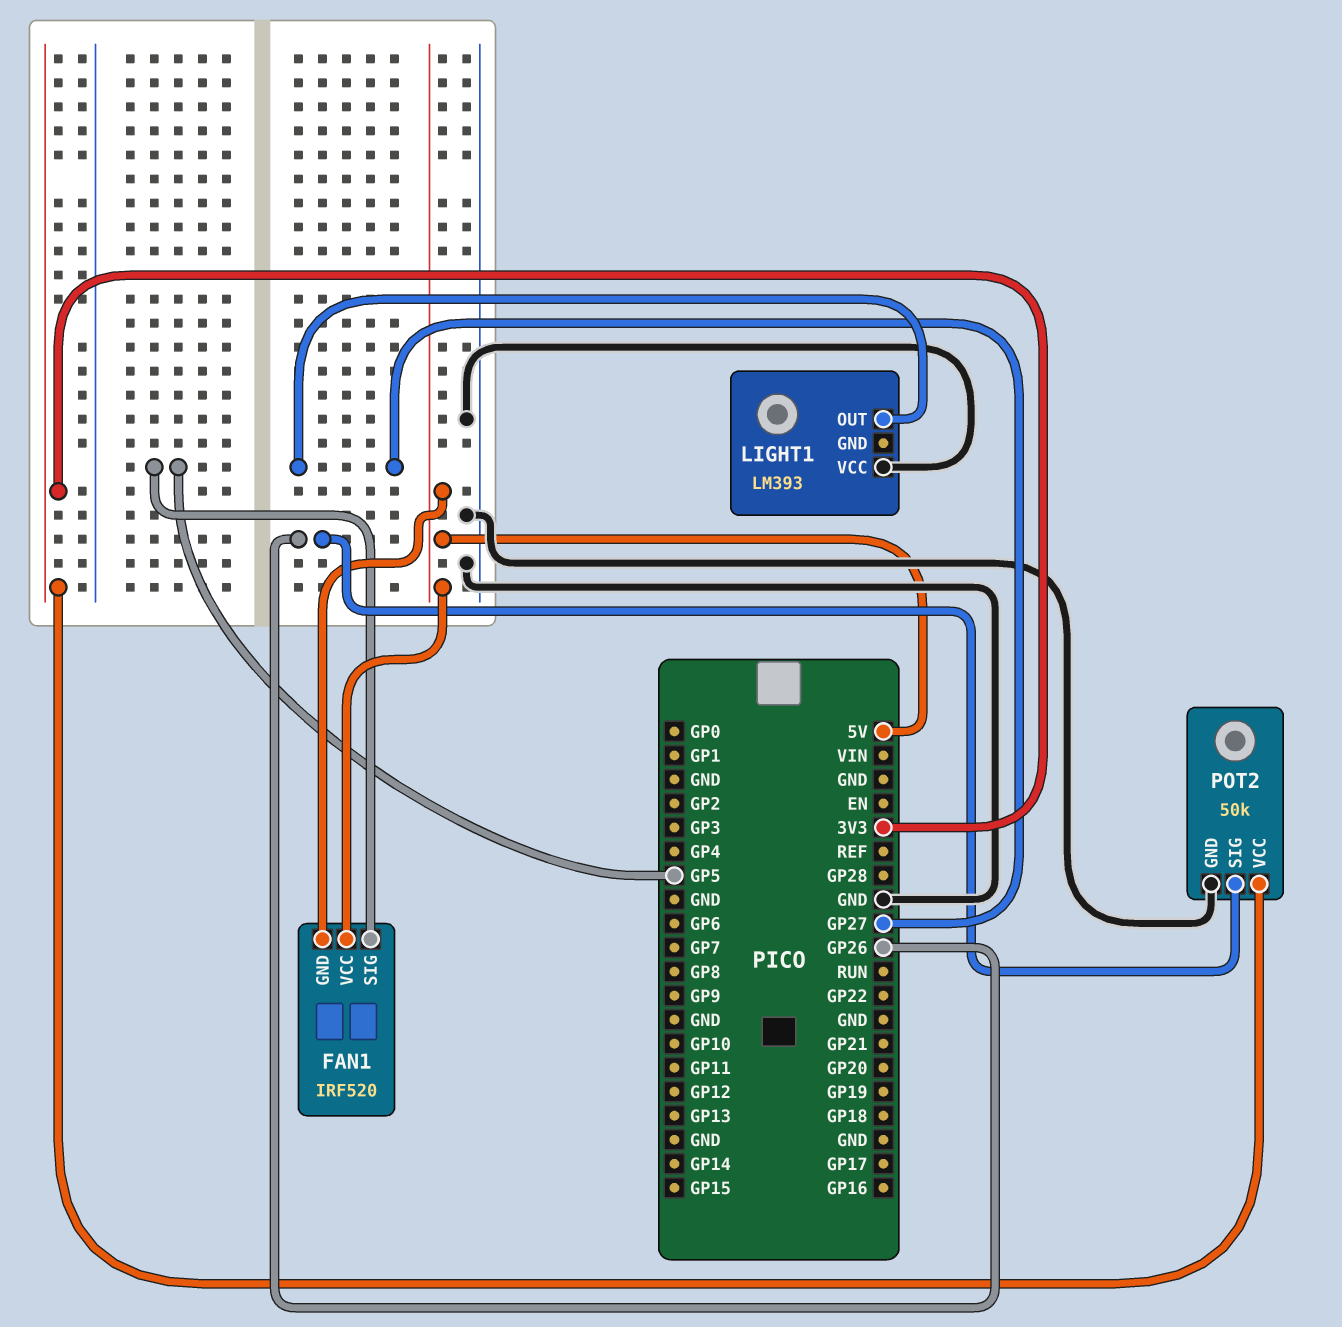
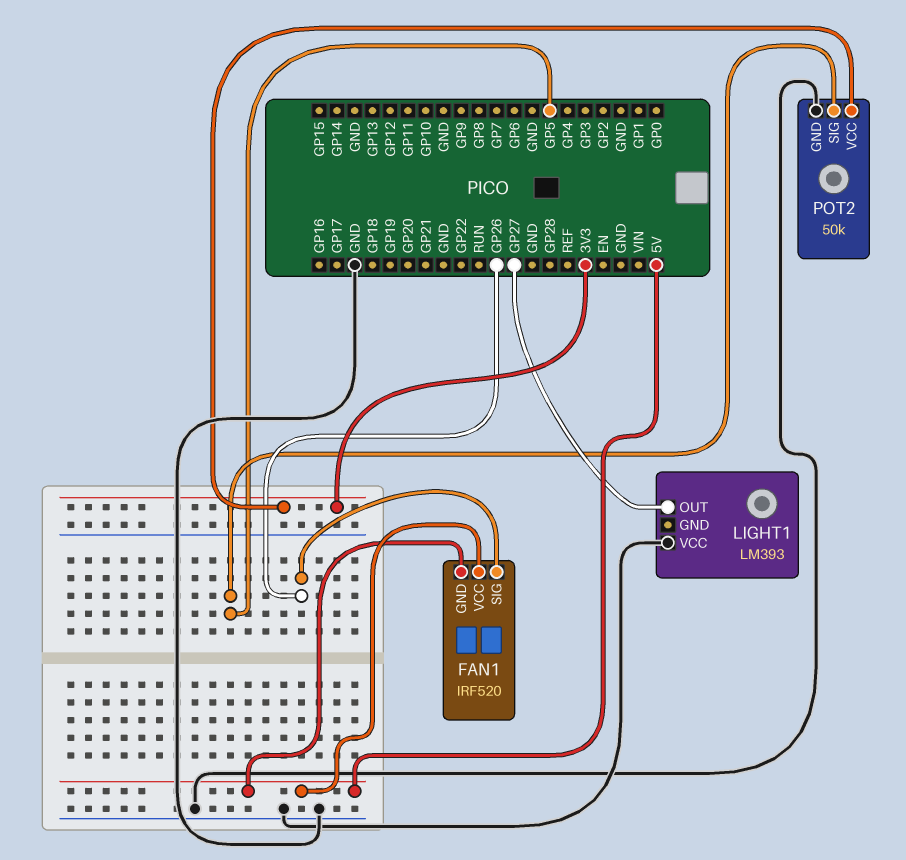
FAN1 pin SIG: GP5 -> GP26
POT2 pin SIG: GP26 -> GP5

